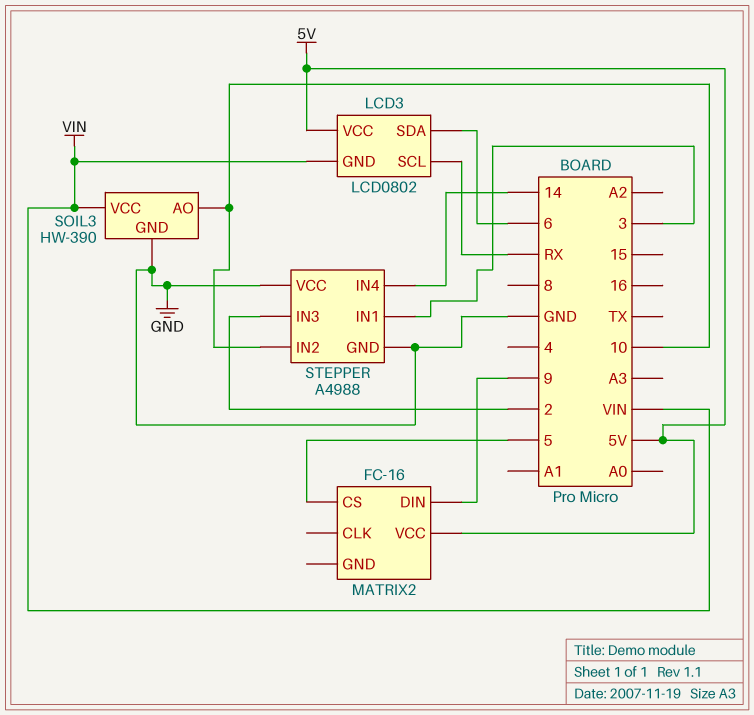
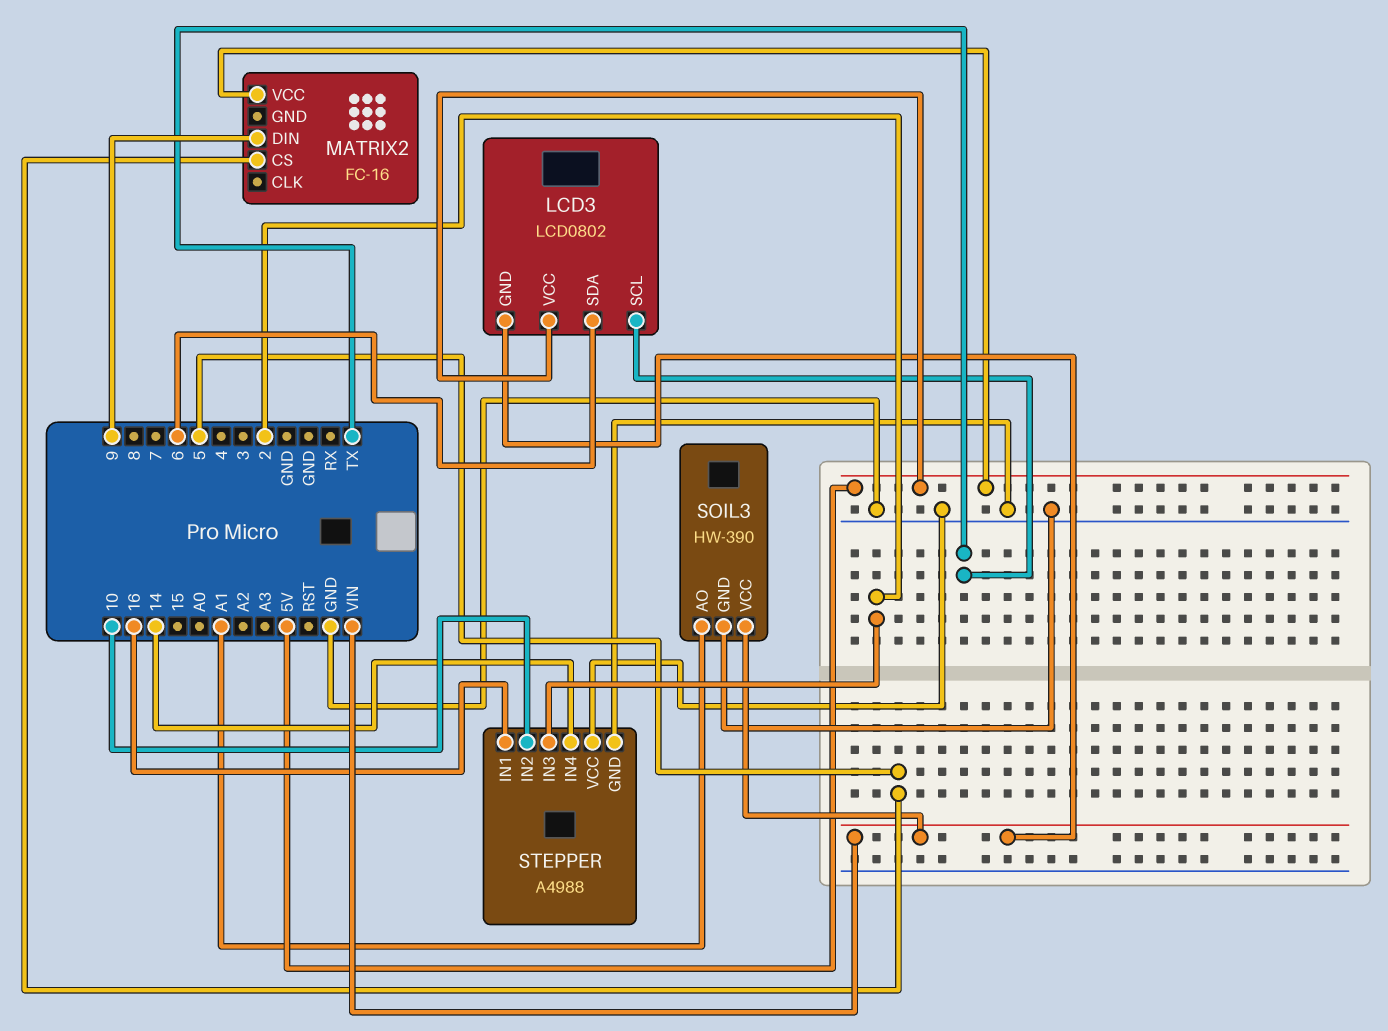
LCD3 pin SCL: RX -> TX
SOIL3 pin AO: 10 -> A1
STEPPER pin IN1: 3 -> 16

